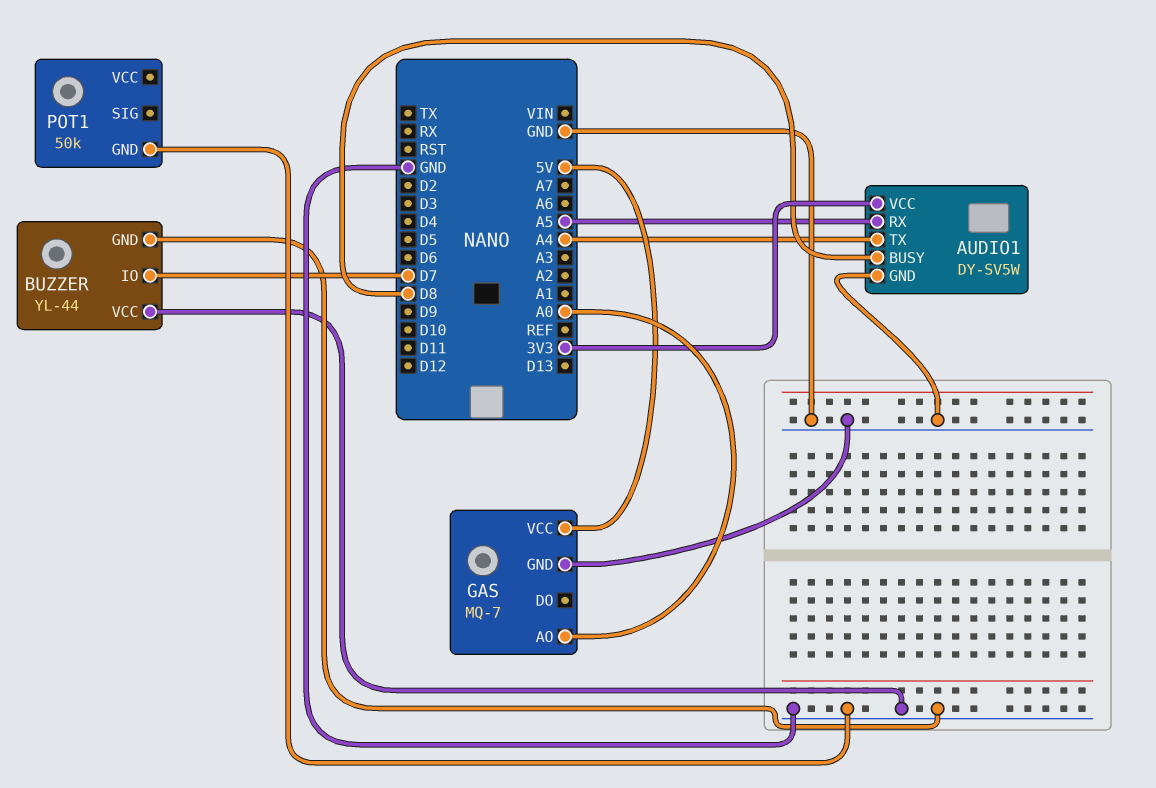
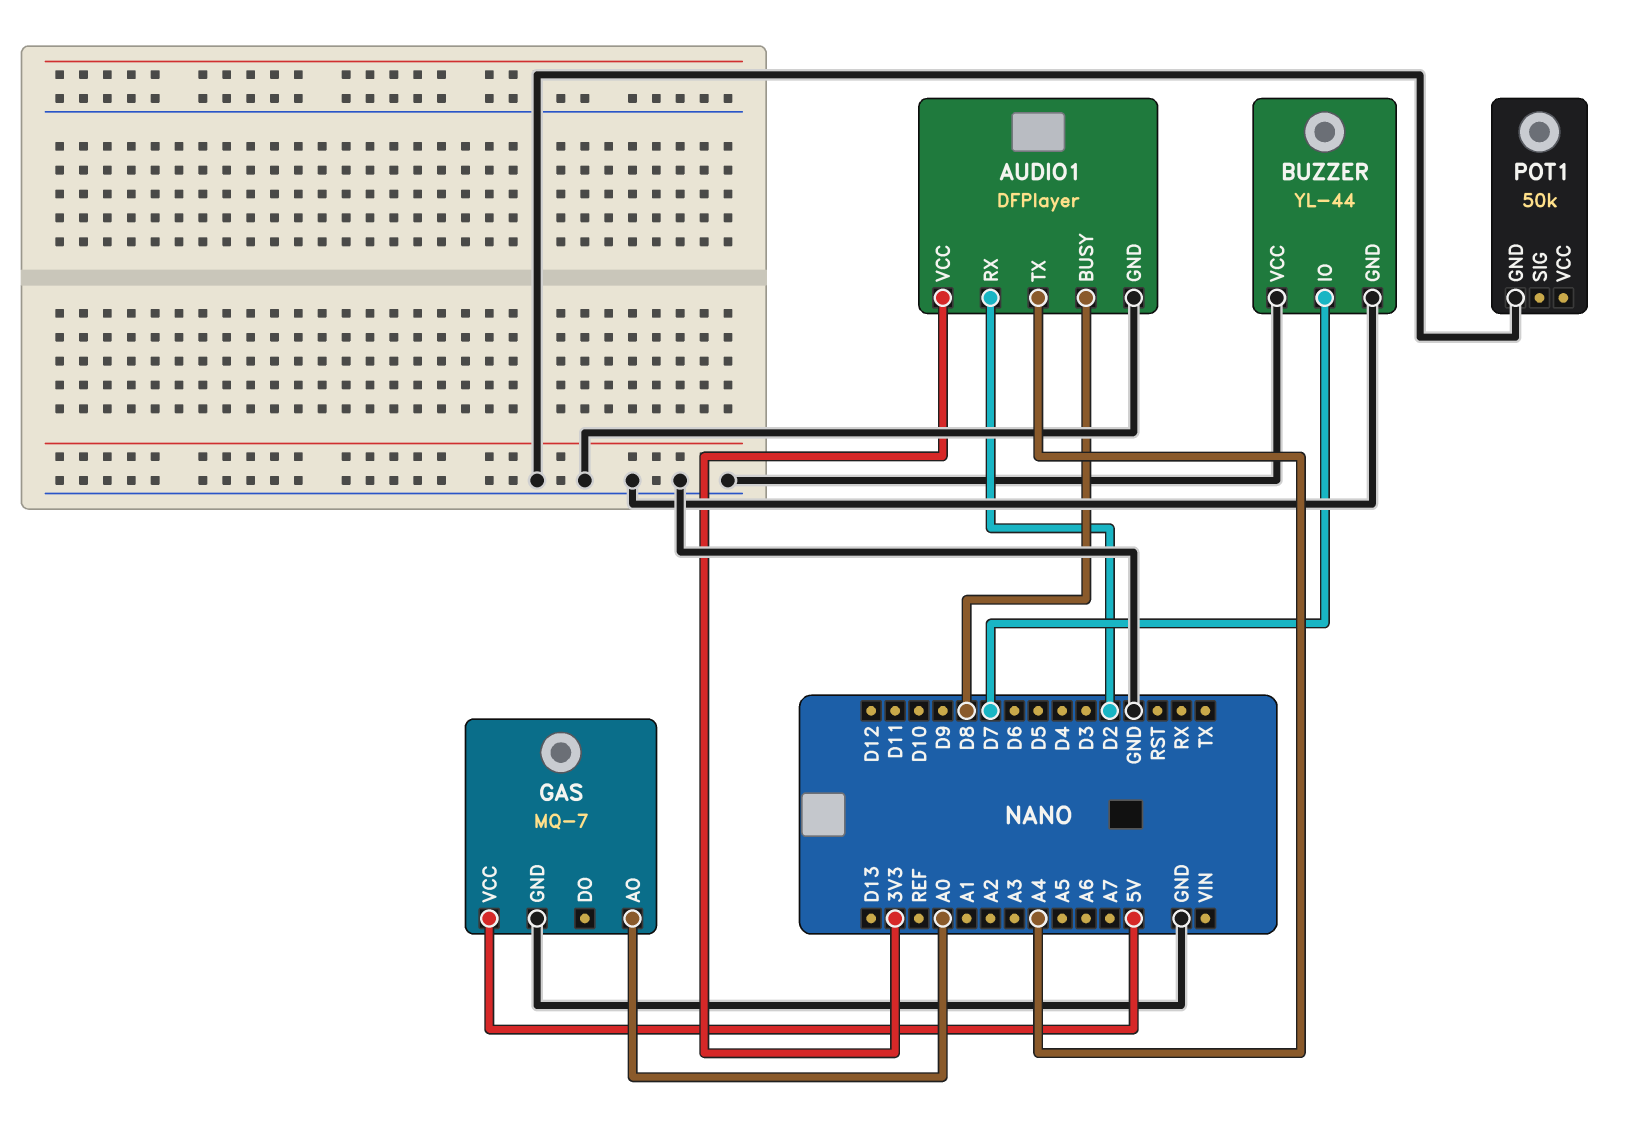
AUDIO1: DY-SV5W -> DFPlayer
AUDIO1 pin RX: A5 -> D2

